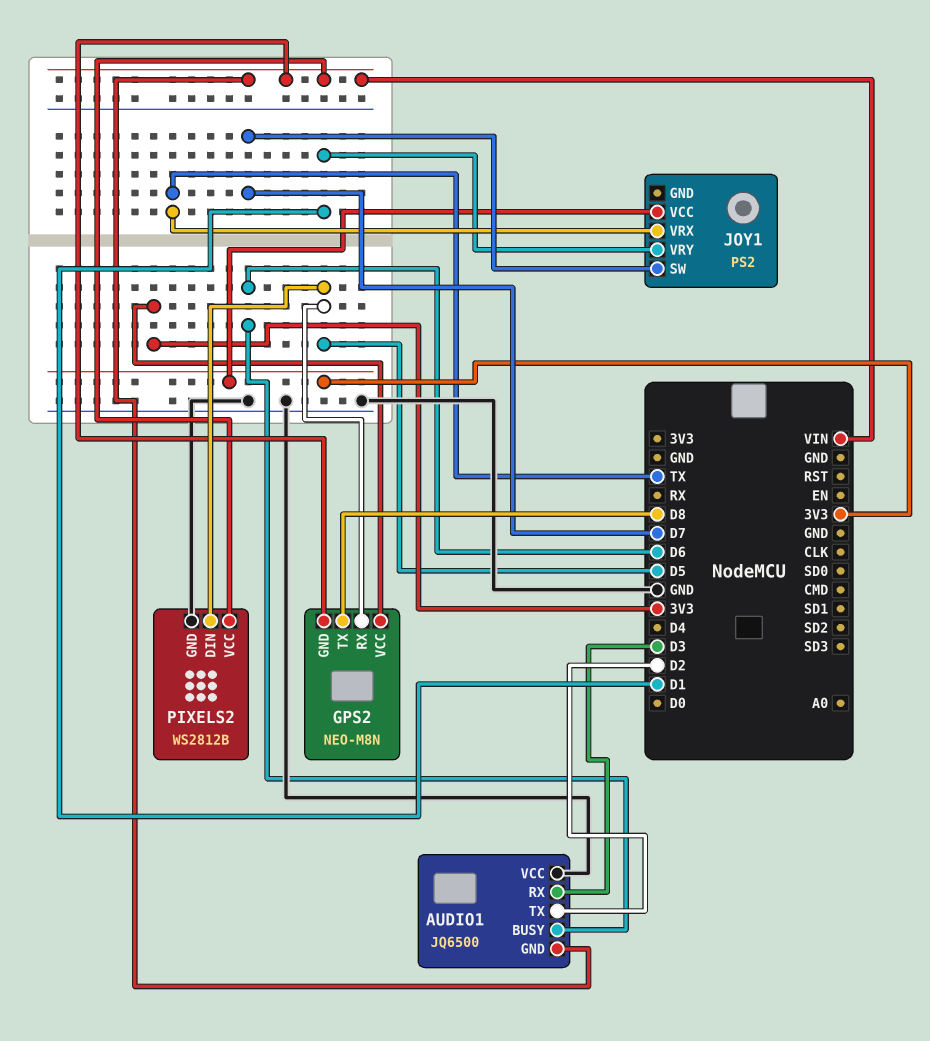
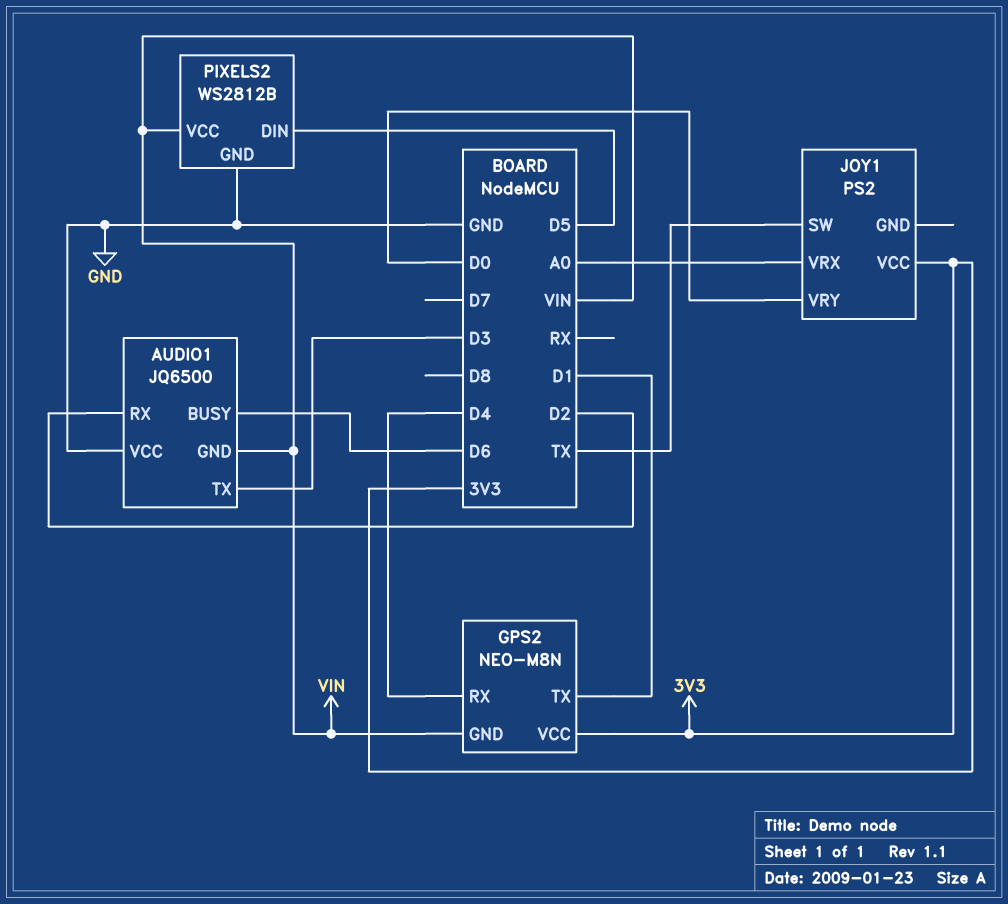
AUDIO1 pin RX: D3 -> D2
AUDIO1 pin TX: D2 -> D3
GPS2 pin RX: D5 -> D4
GPS2 pin TX: D8 -> D1
JOY1 pin SW: D7 -> TX
JOY1 pin VRX: TX -> A0
JOY1 pin VRY: D1 -> D0

